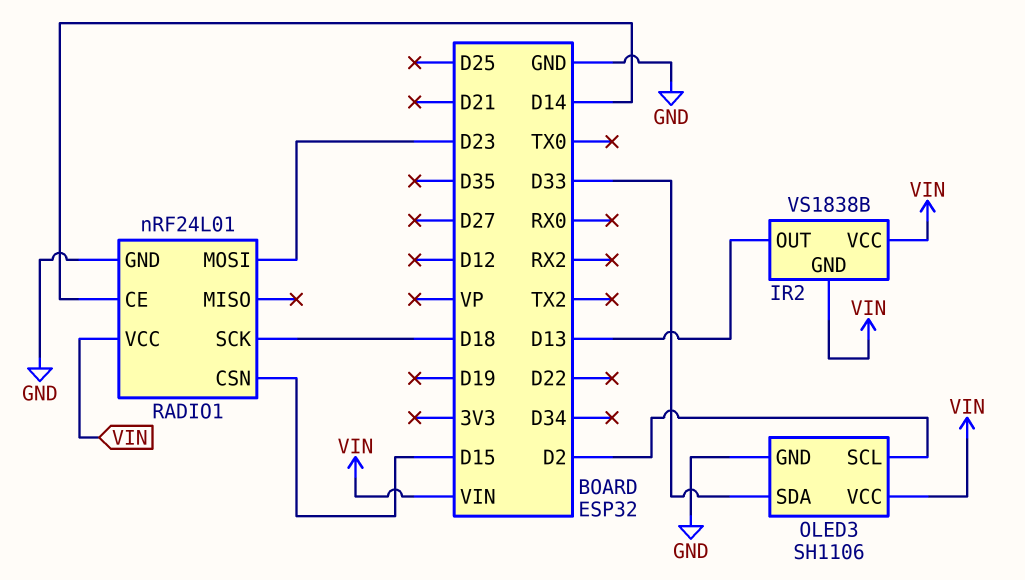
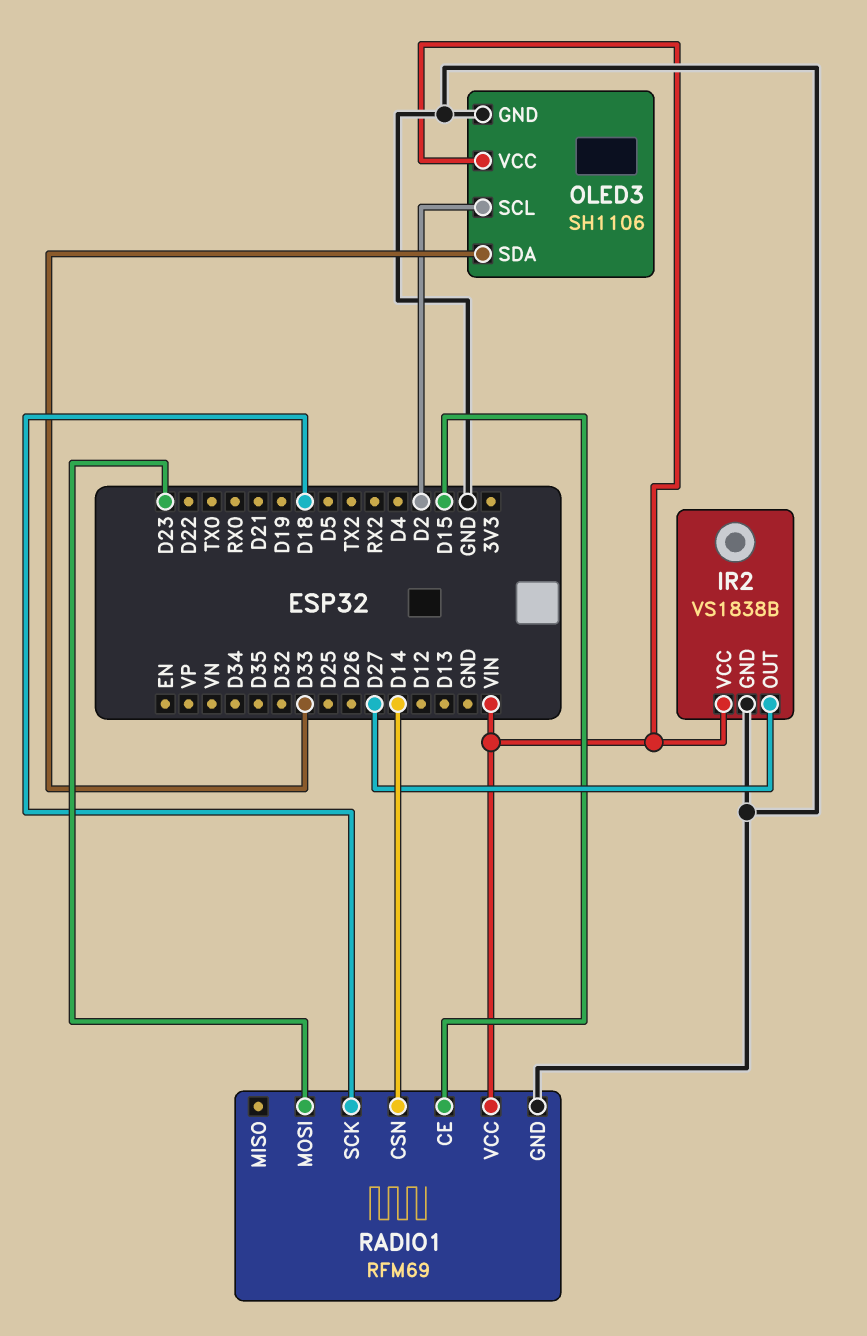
IR2 pin GND: VIN -> GND
IR2 pin OUT: D13 -> D27
RADIO1: nRF24L01 -> RFM69
RADIO1 pin CE: D14 -> D15
RADIO1 pin CSN: D15 -> D14

